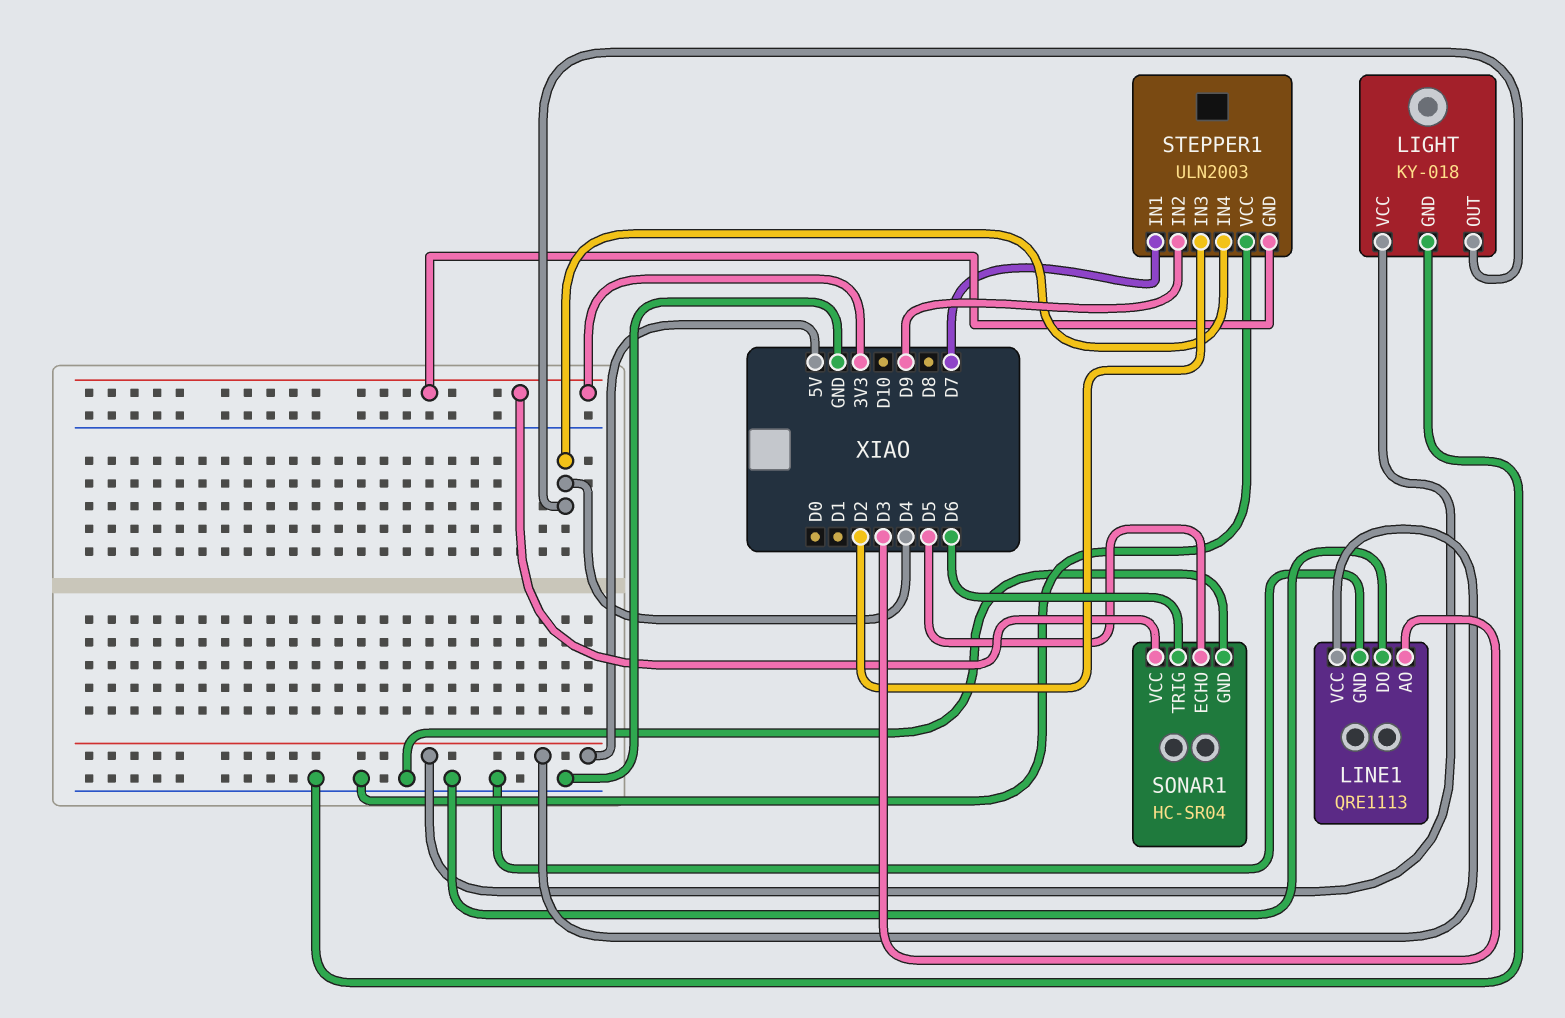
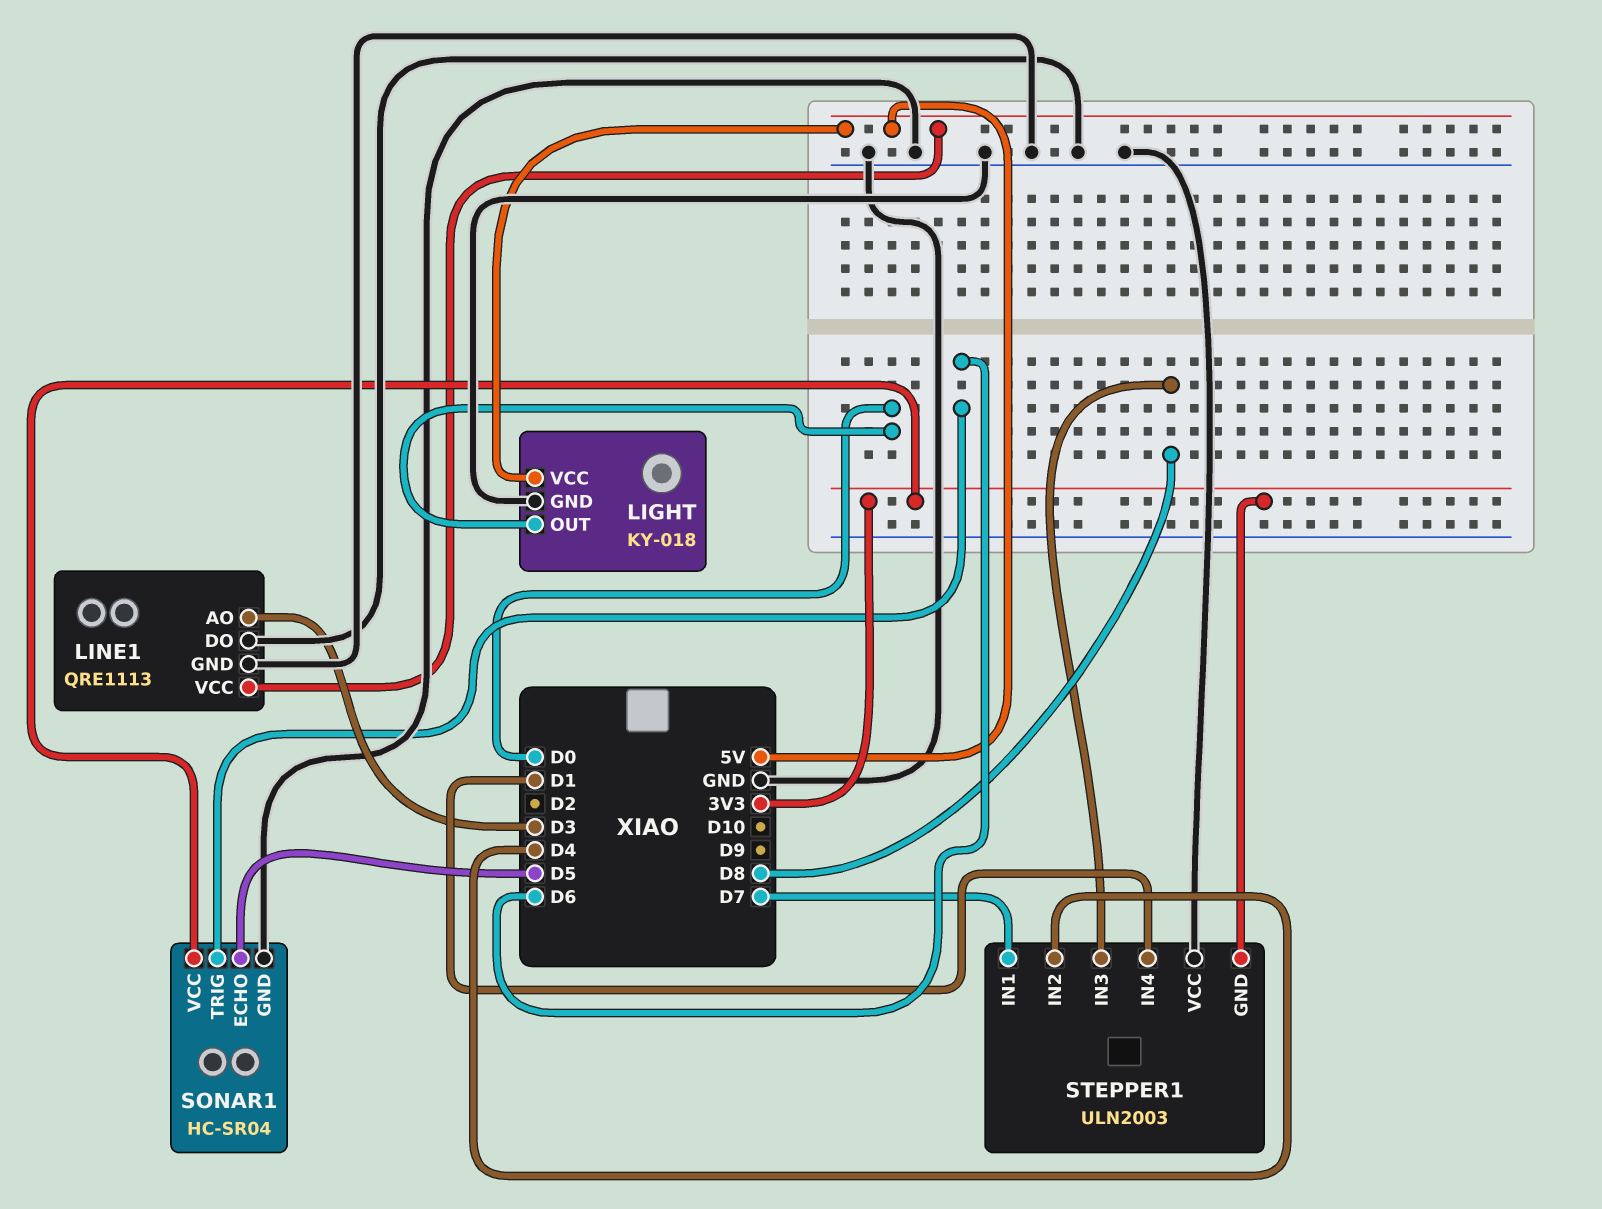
LIGHT pin OUT: D4 -> D0
STEPPER1 pin IN2: D9 -> D4
STEPPER1 pin IN3: D2 -> D8
STEPPER1 pin IN4: D4 -> D1

